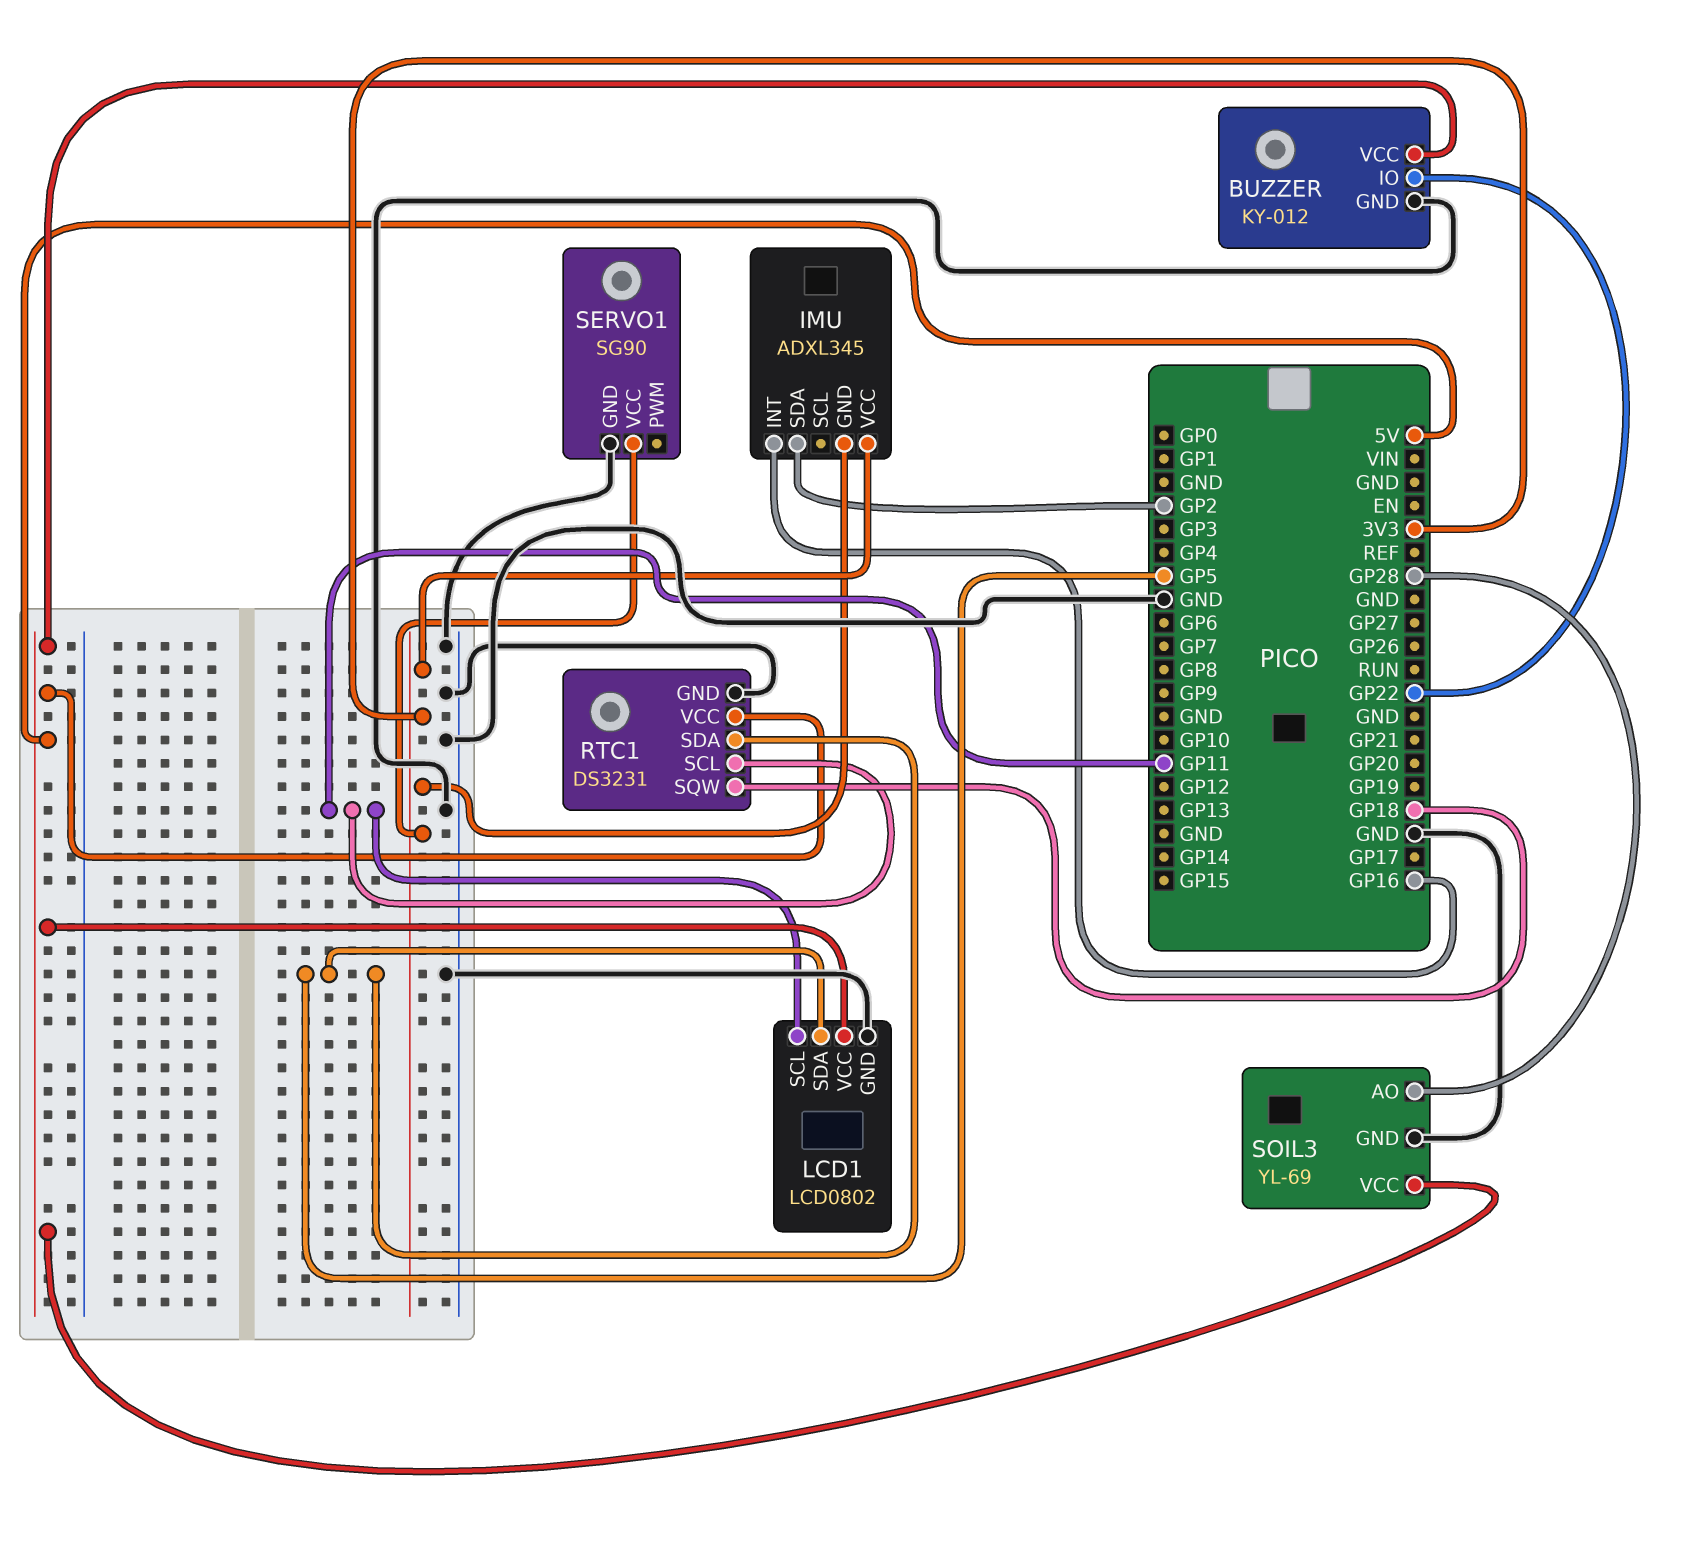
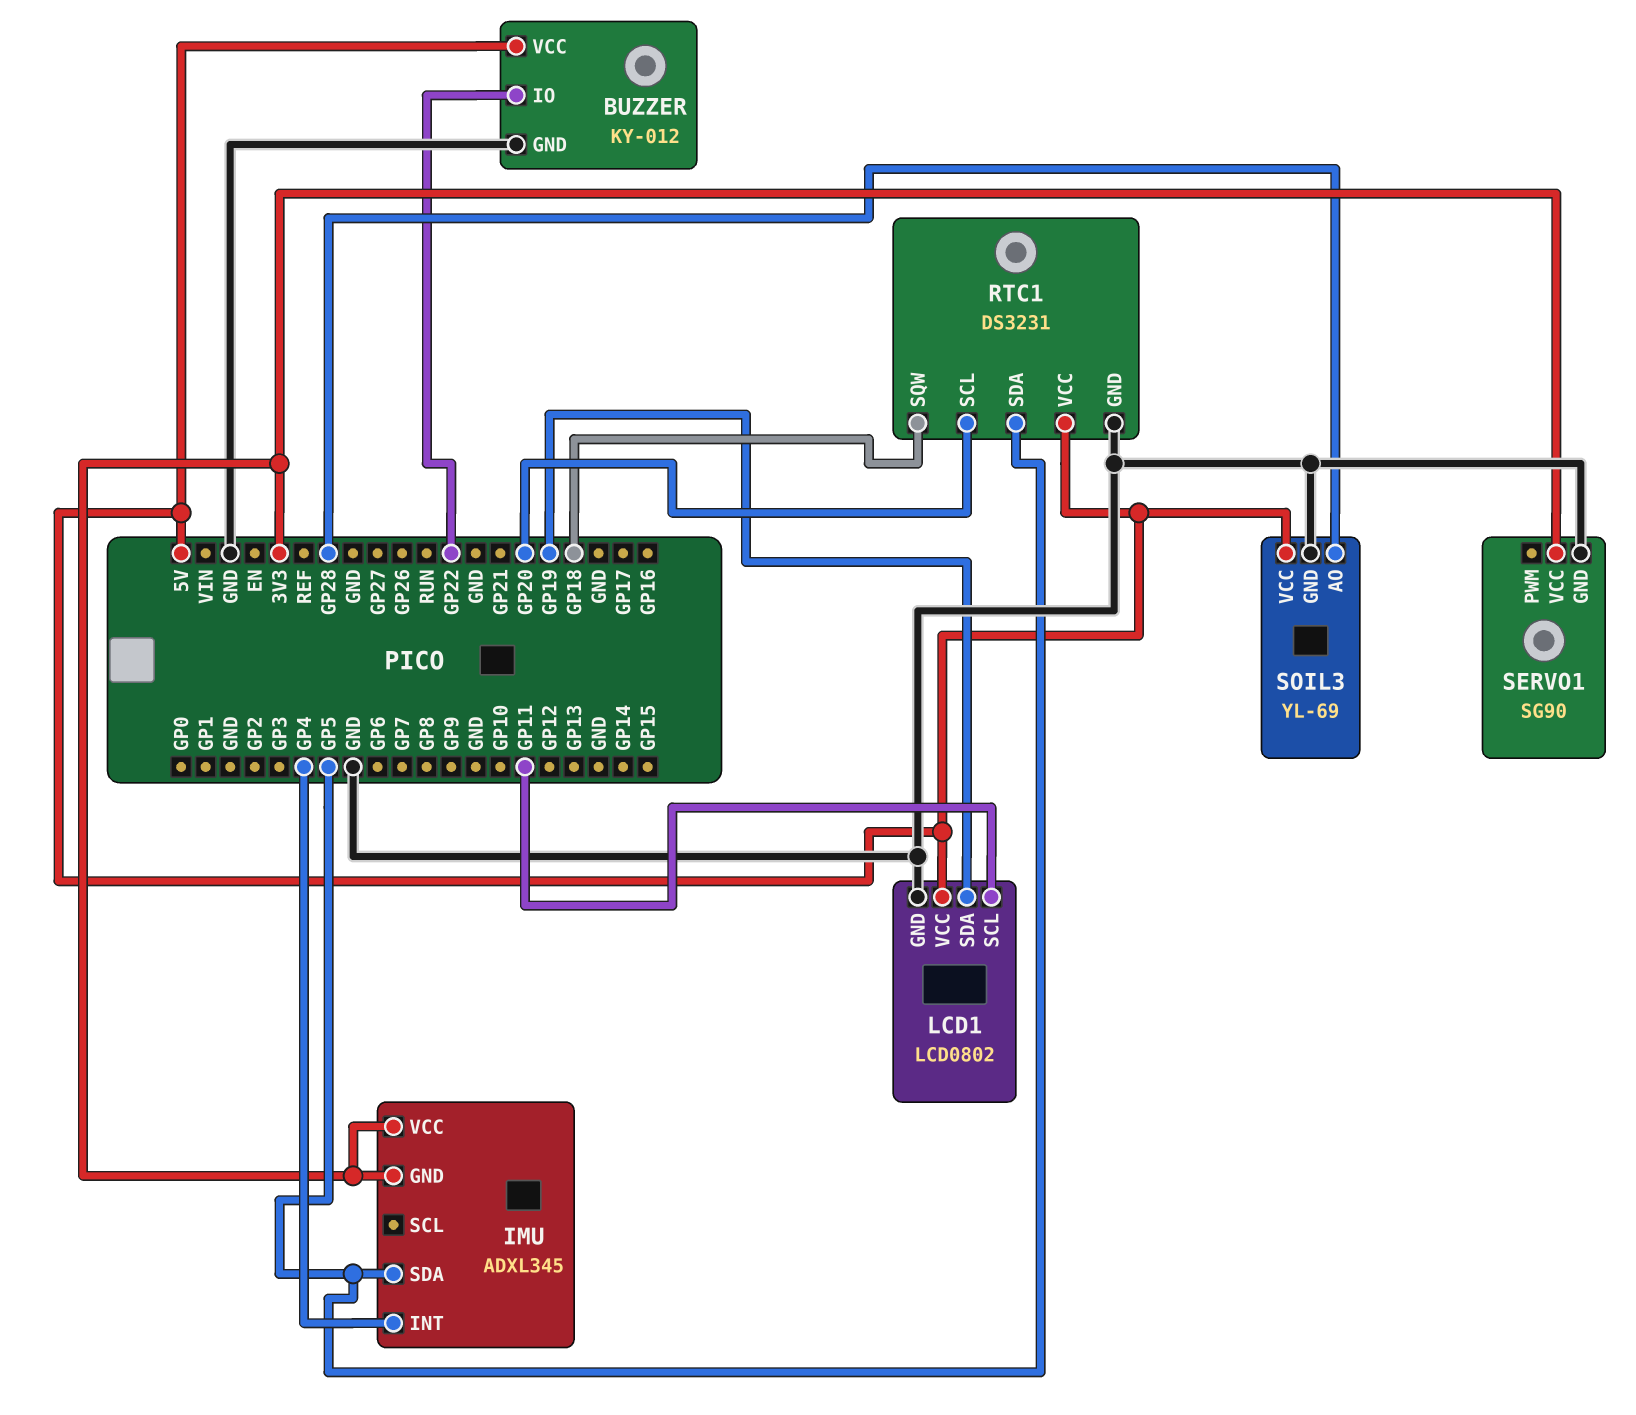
IMU pin INT: GP16 -> GP4
IMU pin SDA: GP2 -> GP5
LCD1 pin SDA: GP5 -> GP19
RTC1 pin SCL: GP11 -> GP20

